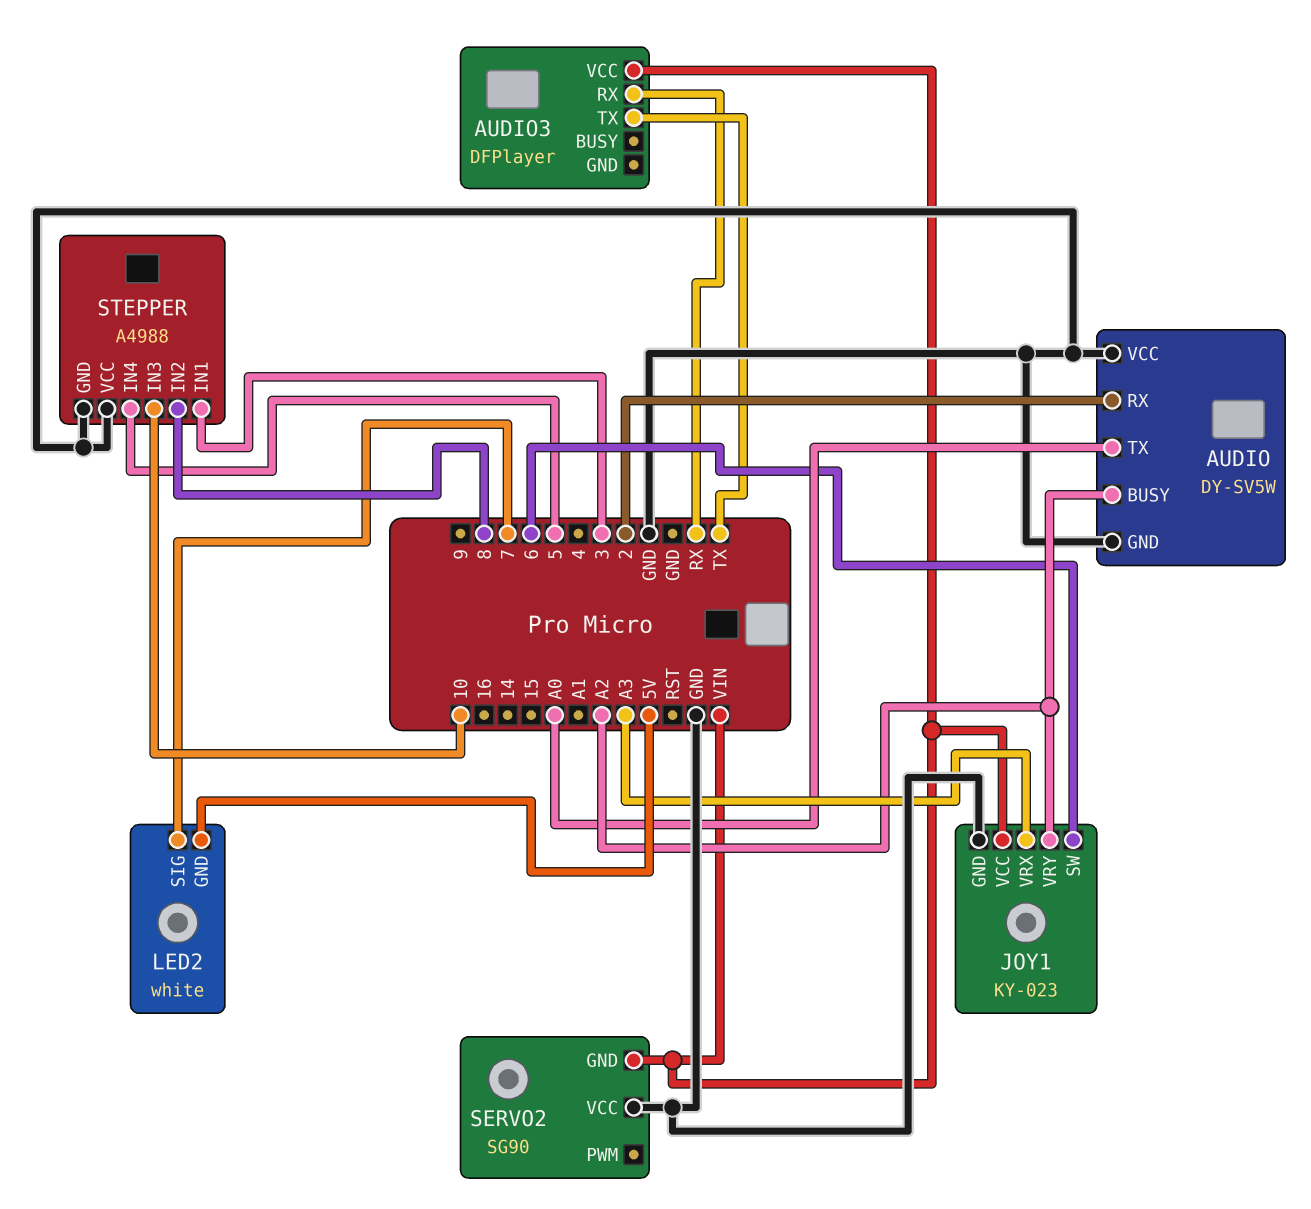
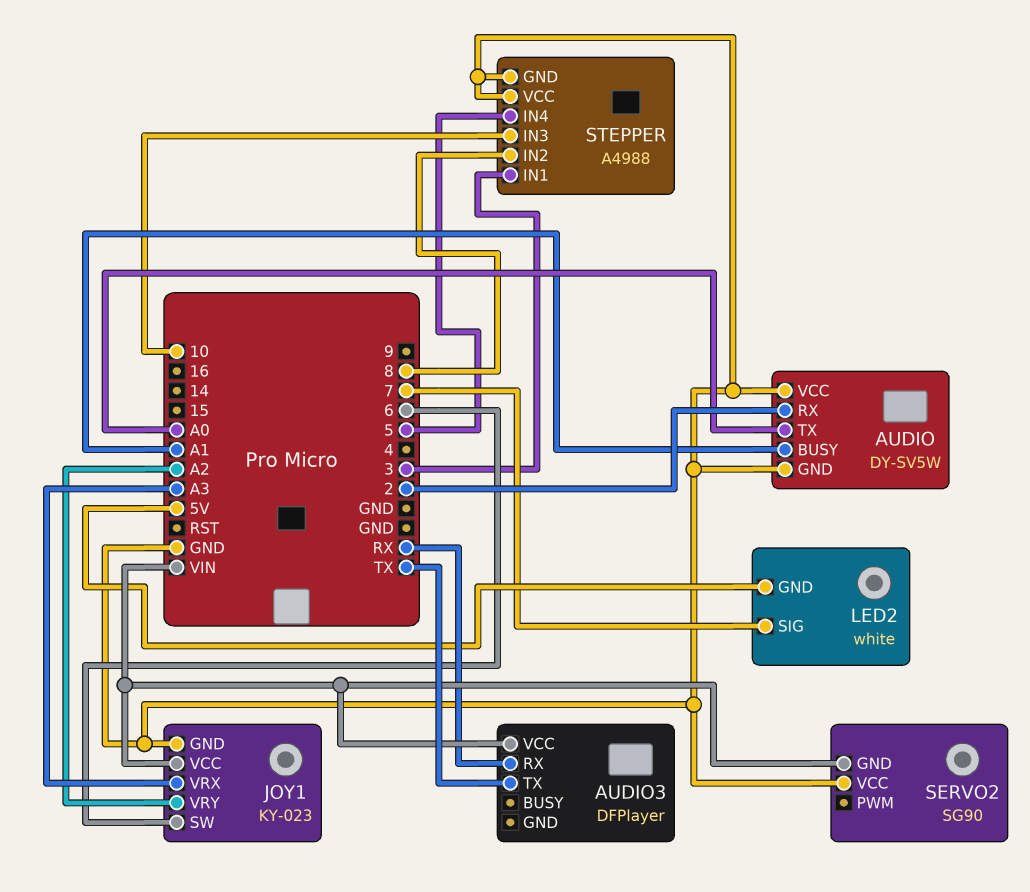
AUDIO pin BUSY: A2 -> A1

